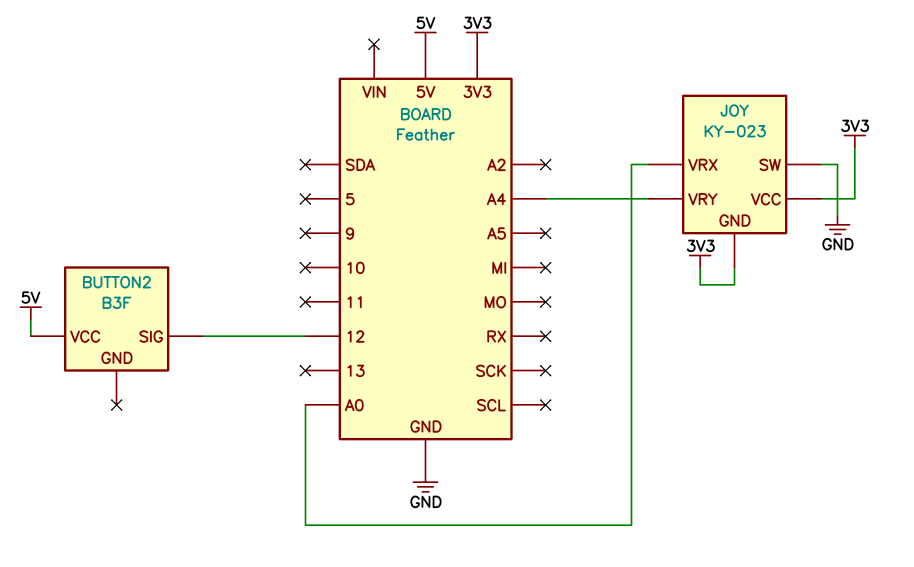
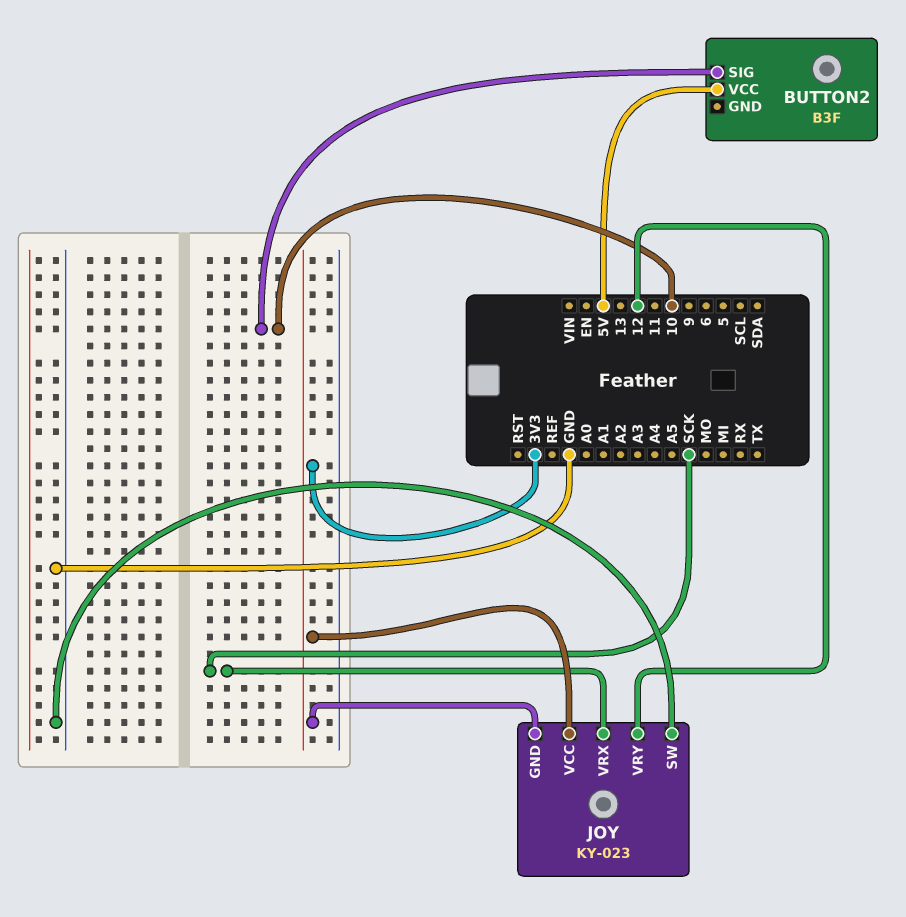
BUTTON2 pin SIG: 12 -> 10
JOY pin VRX: A0 -> SCK
JOY pin VRY: A4 -> 12

